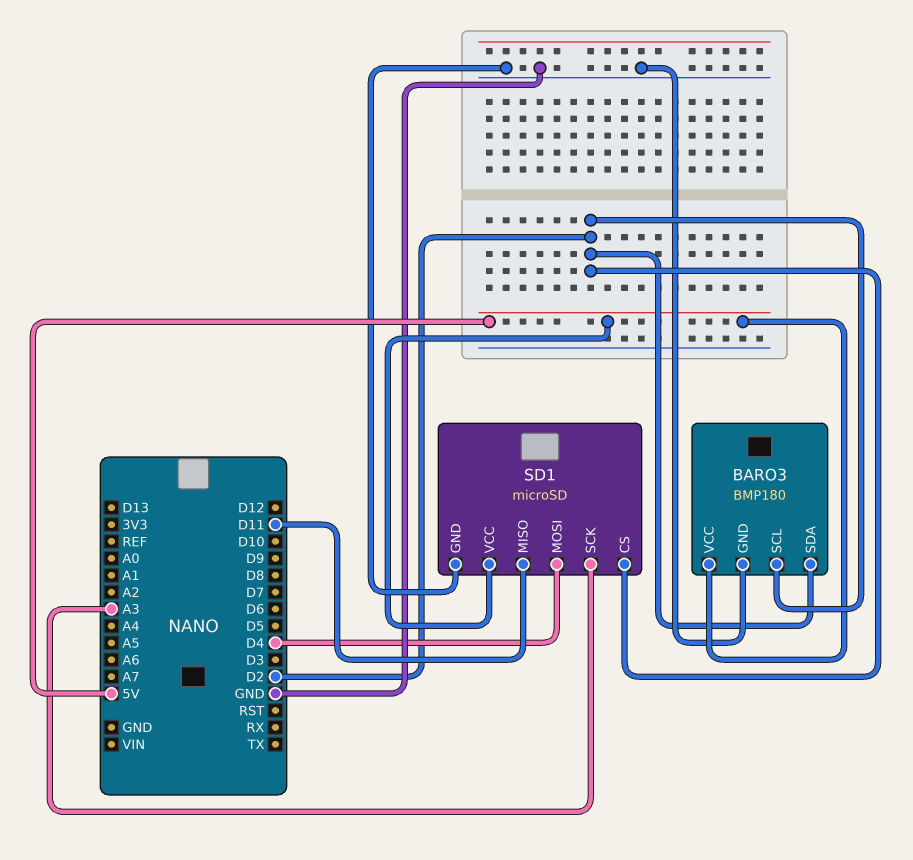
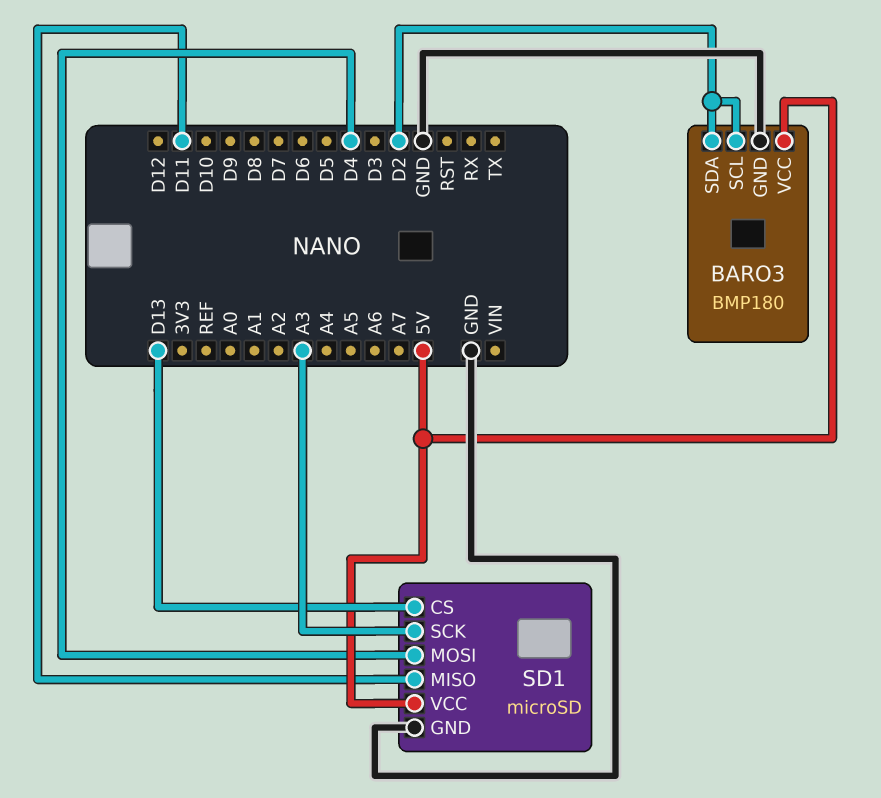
SD1 pin CS: D2 -> D13

